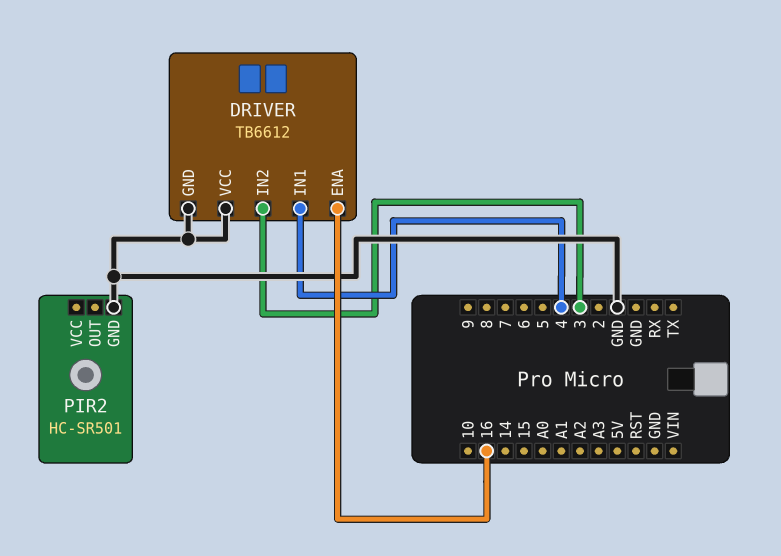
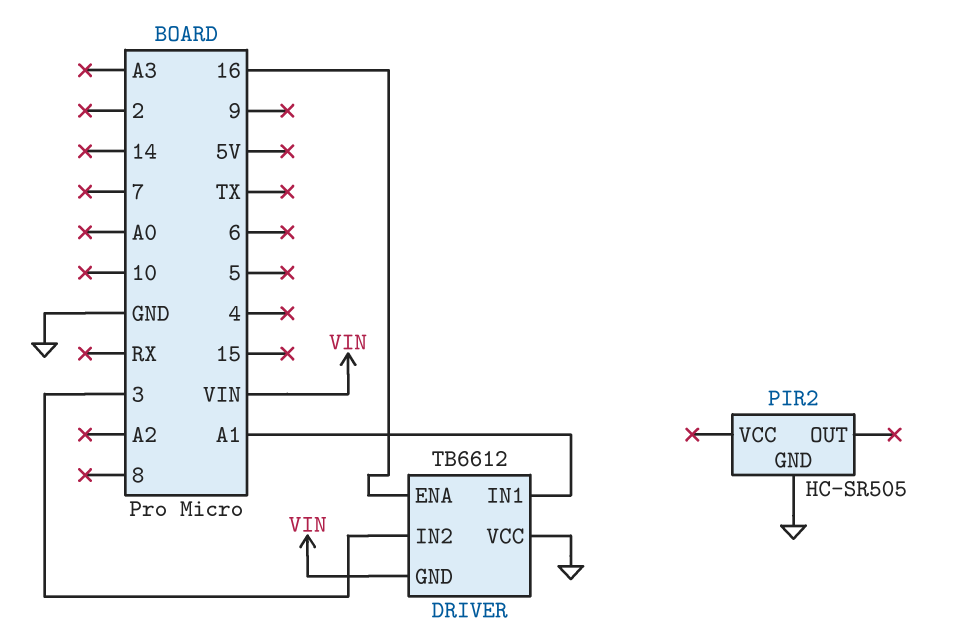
DRIVER pin GND: GND -> VIN
DRIVER pin IN1: 4 -> A1
PIR2: HC-SR501 -> HC-SR505

